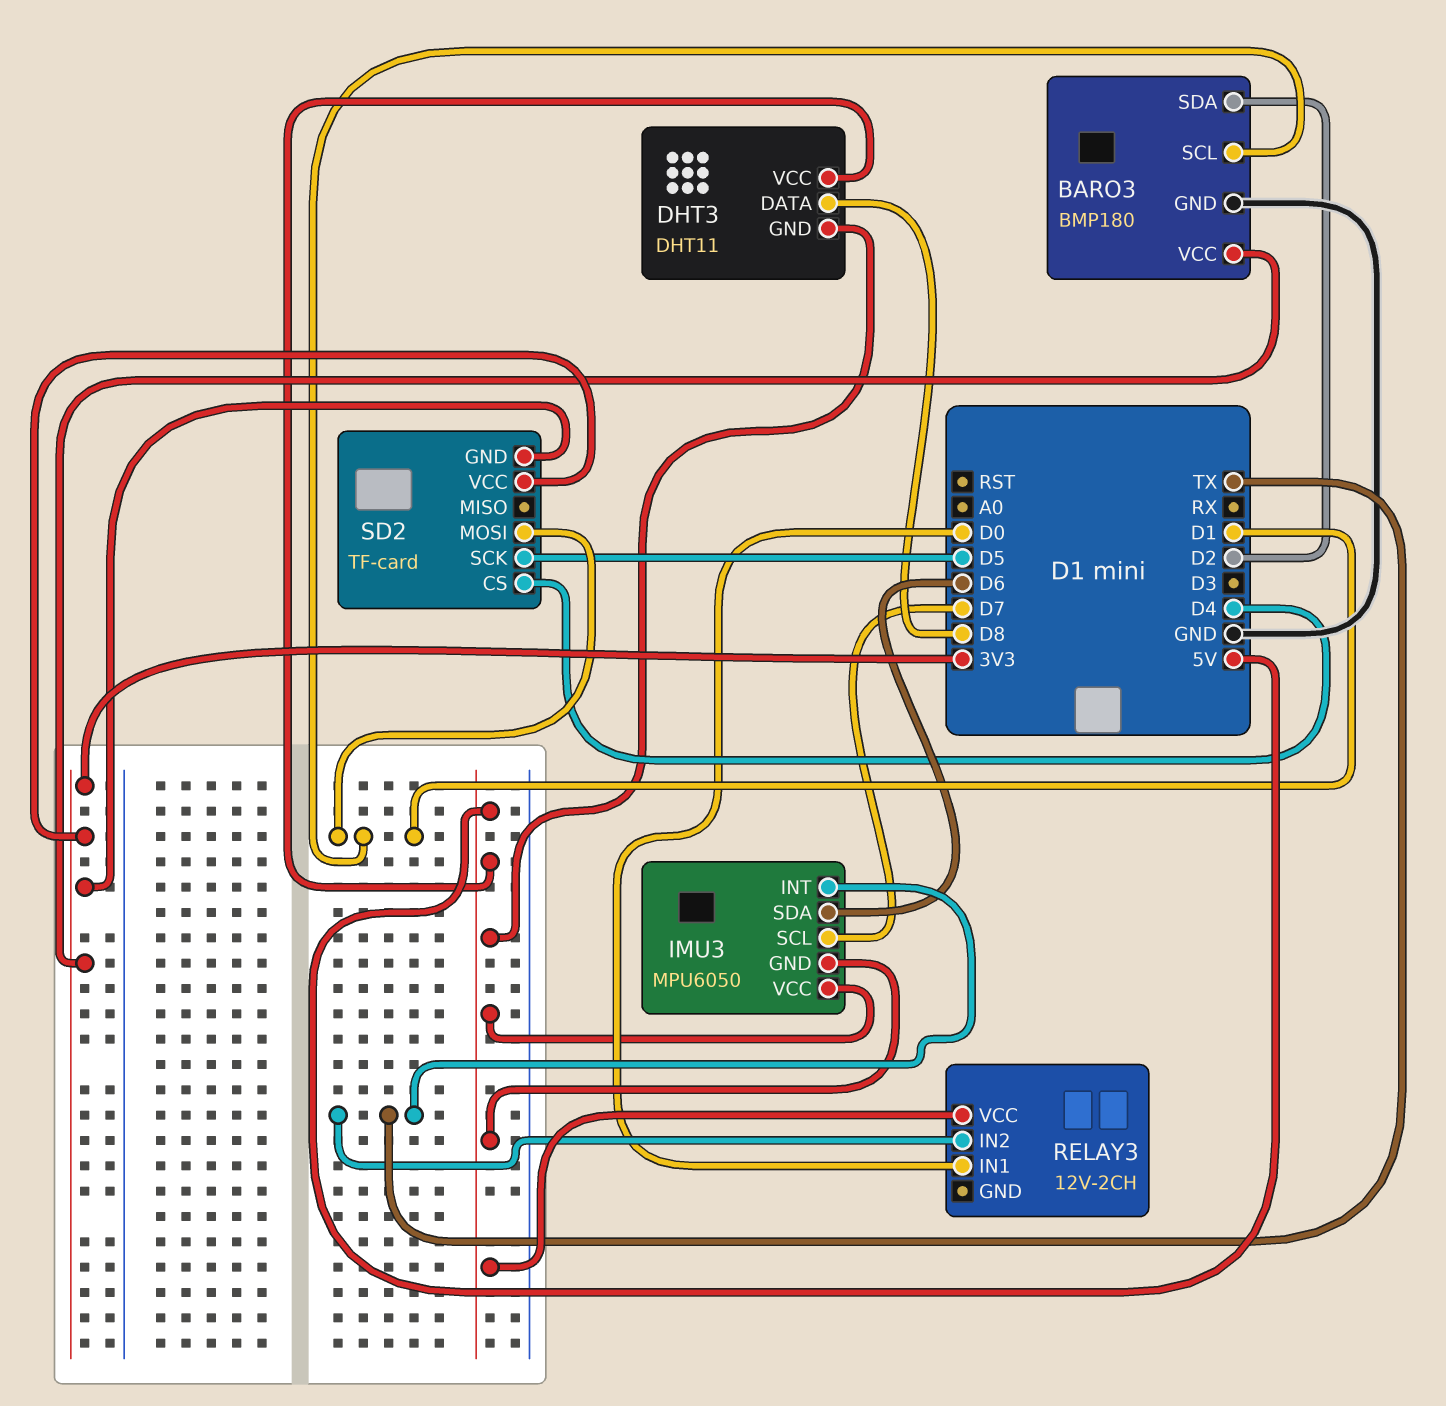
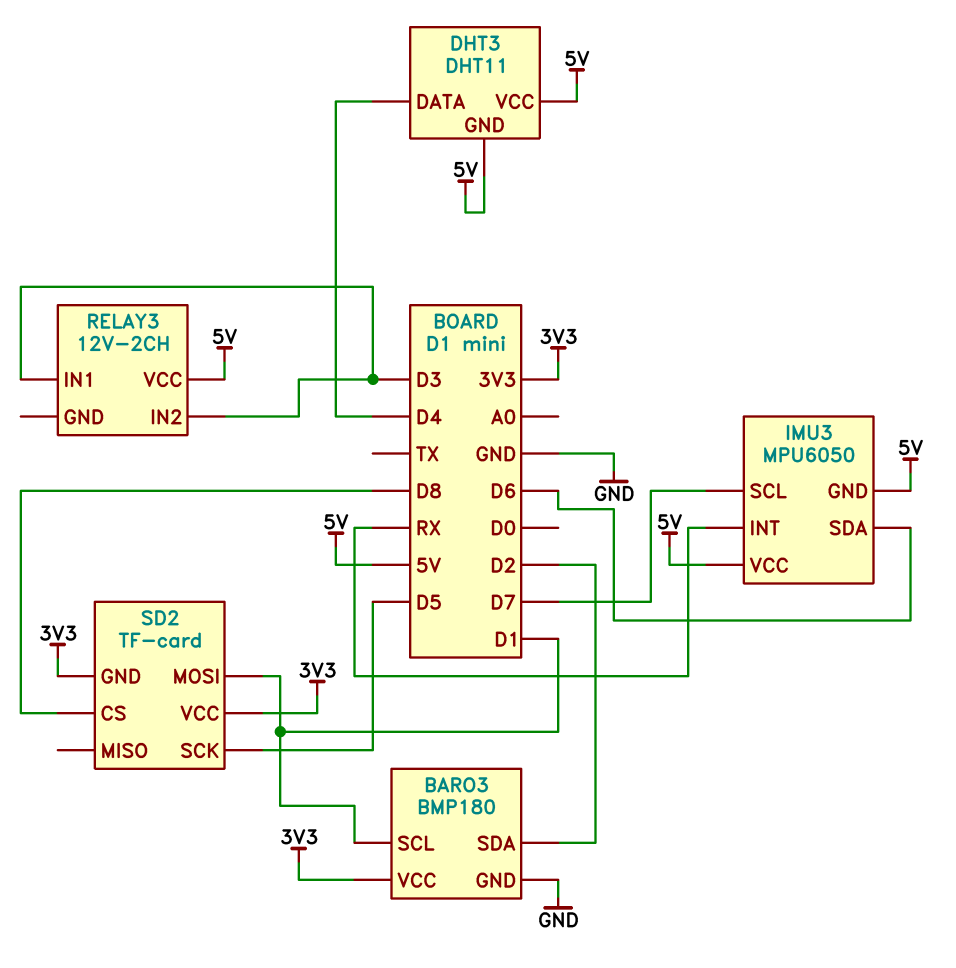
DHT3 pin DATA: D8 -> D4
IMU3 pin INT: TX -> RX
RELAY3 pin IN1: D0 -> D3
RELAY3 pin IN2: TX -> D3
SD2 pin CS: D4 -> D8

